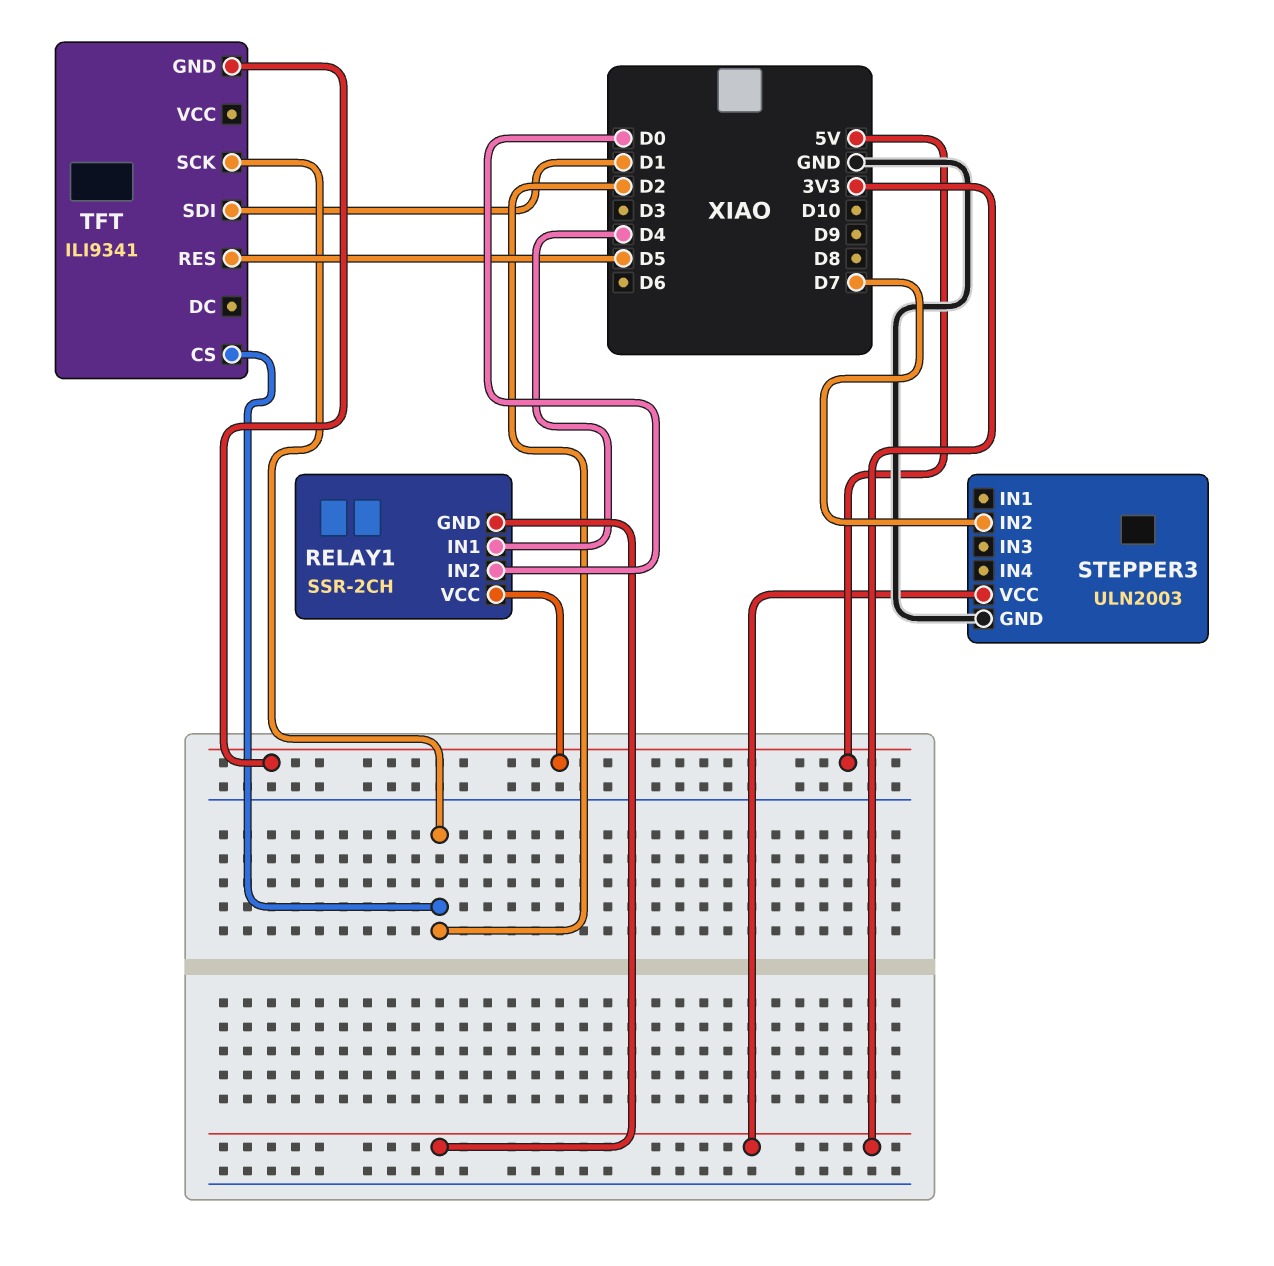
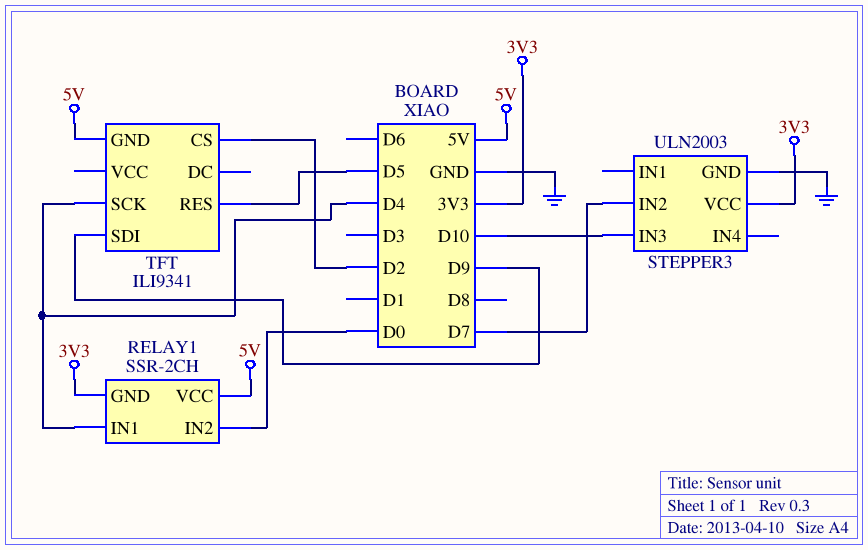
STEPPER3 pin IN3: none -> D10
TFT pin SCK: D2 -> D4
TFT pin SDI: D1 -> D9

